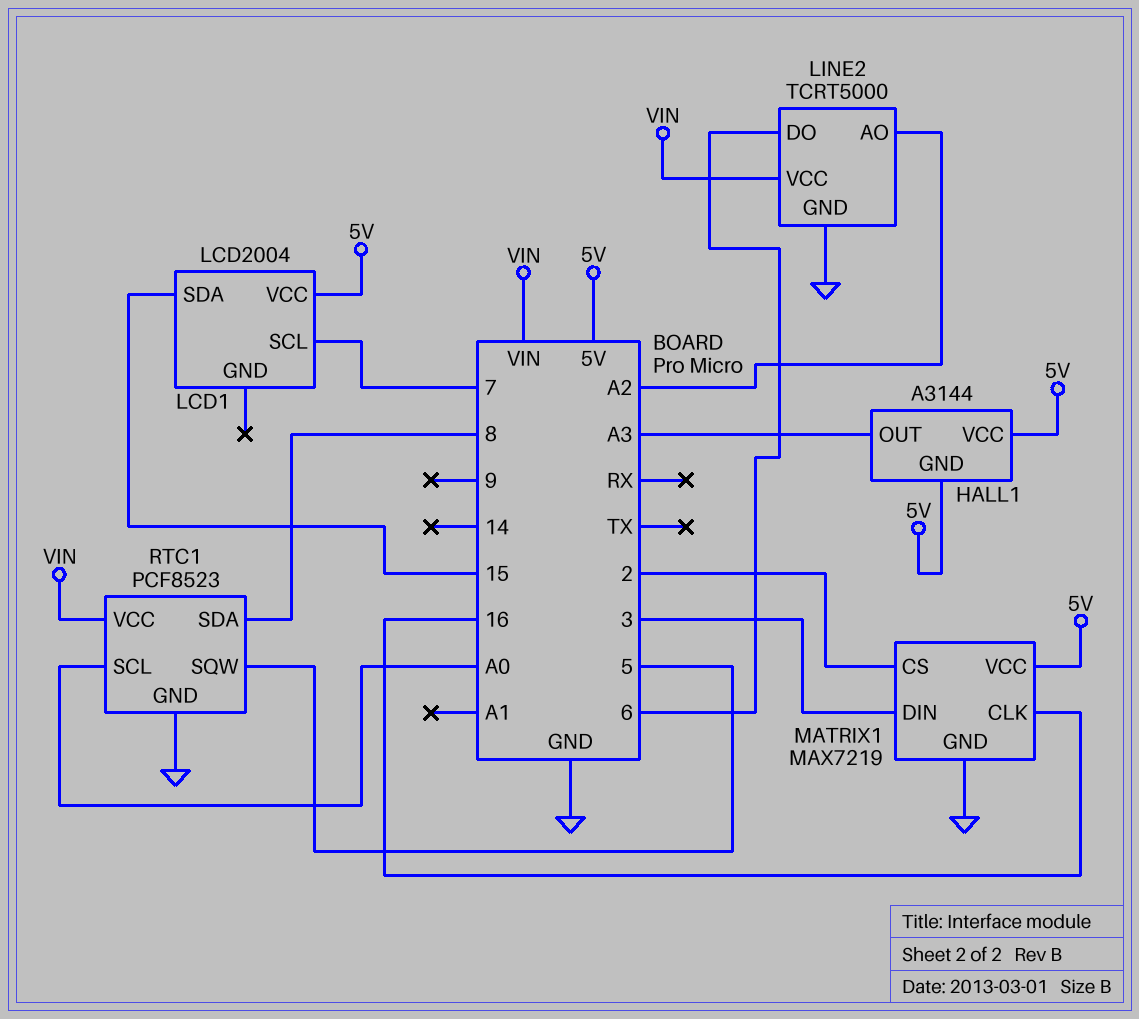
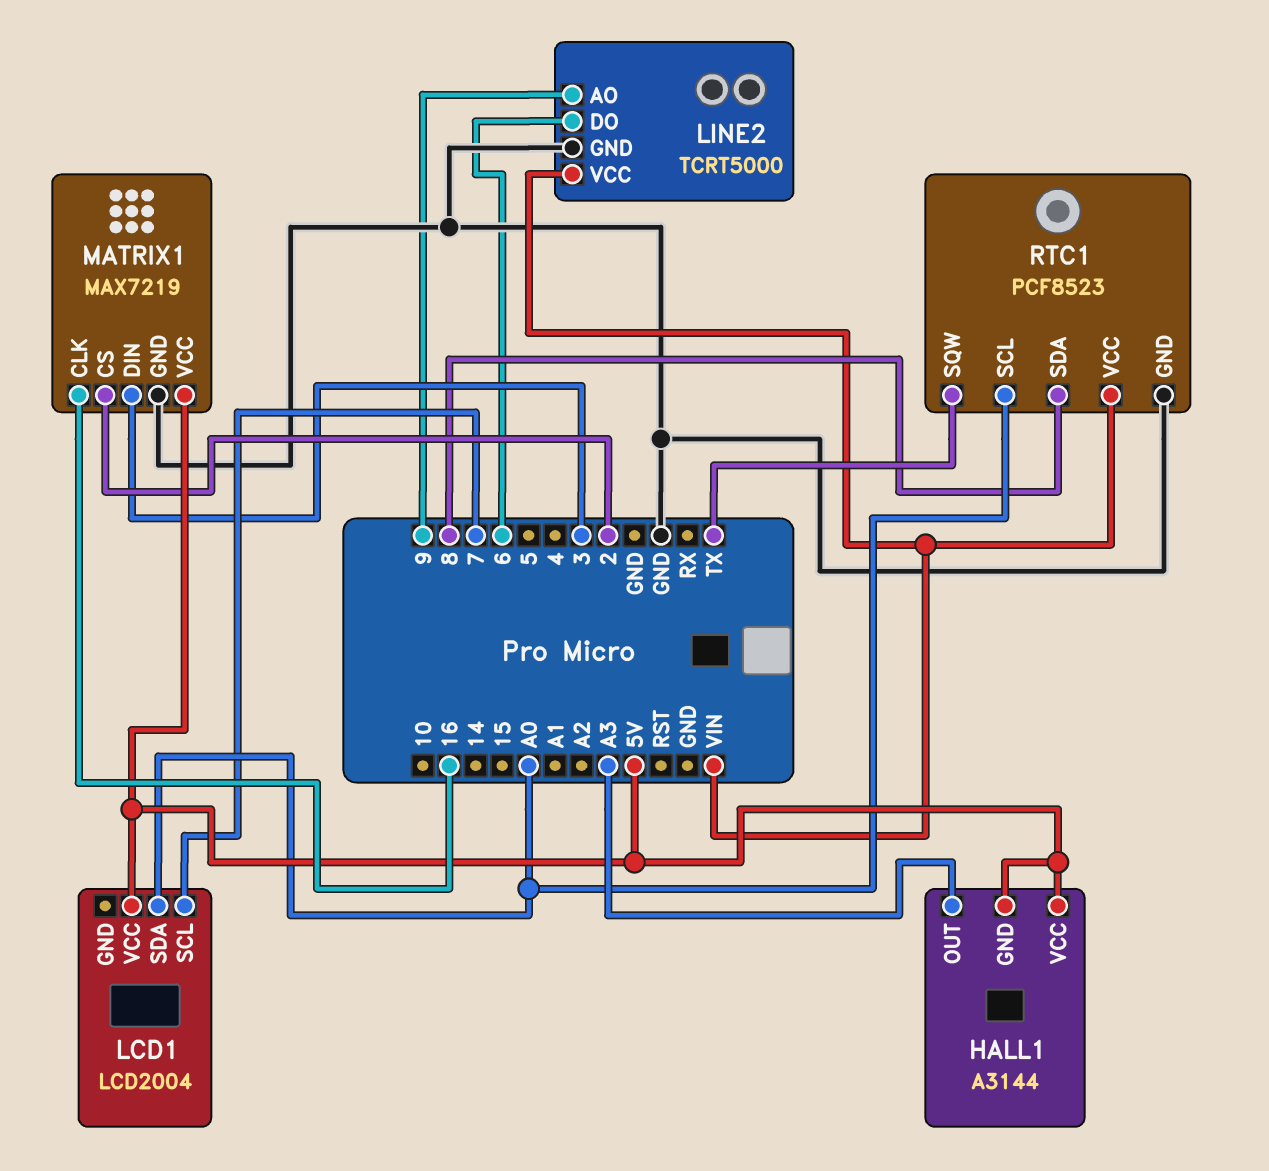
LCD1 pin SDA: 15 -> A0
LINE2 pin AO: A2 -> 9
RTC1 pin SQW: 5 -> TX

